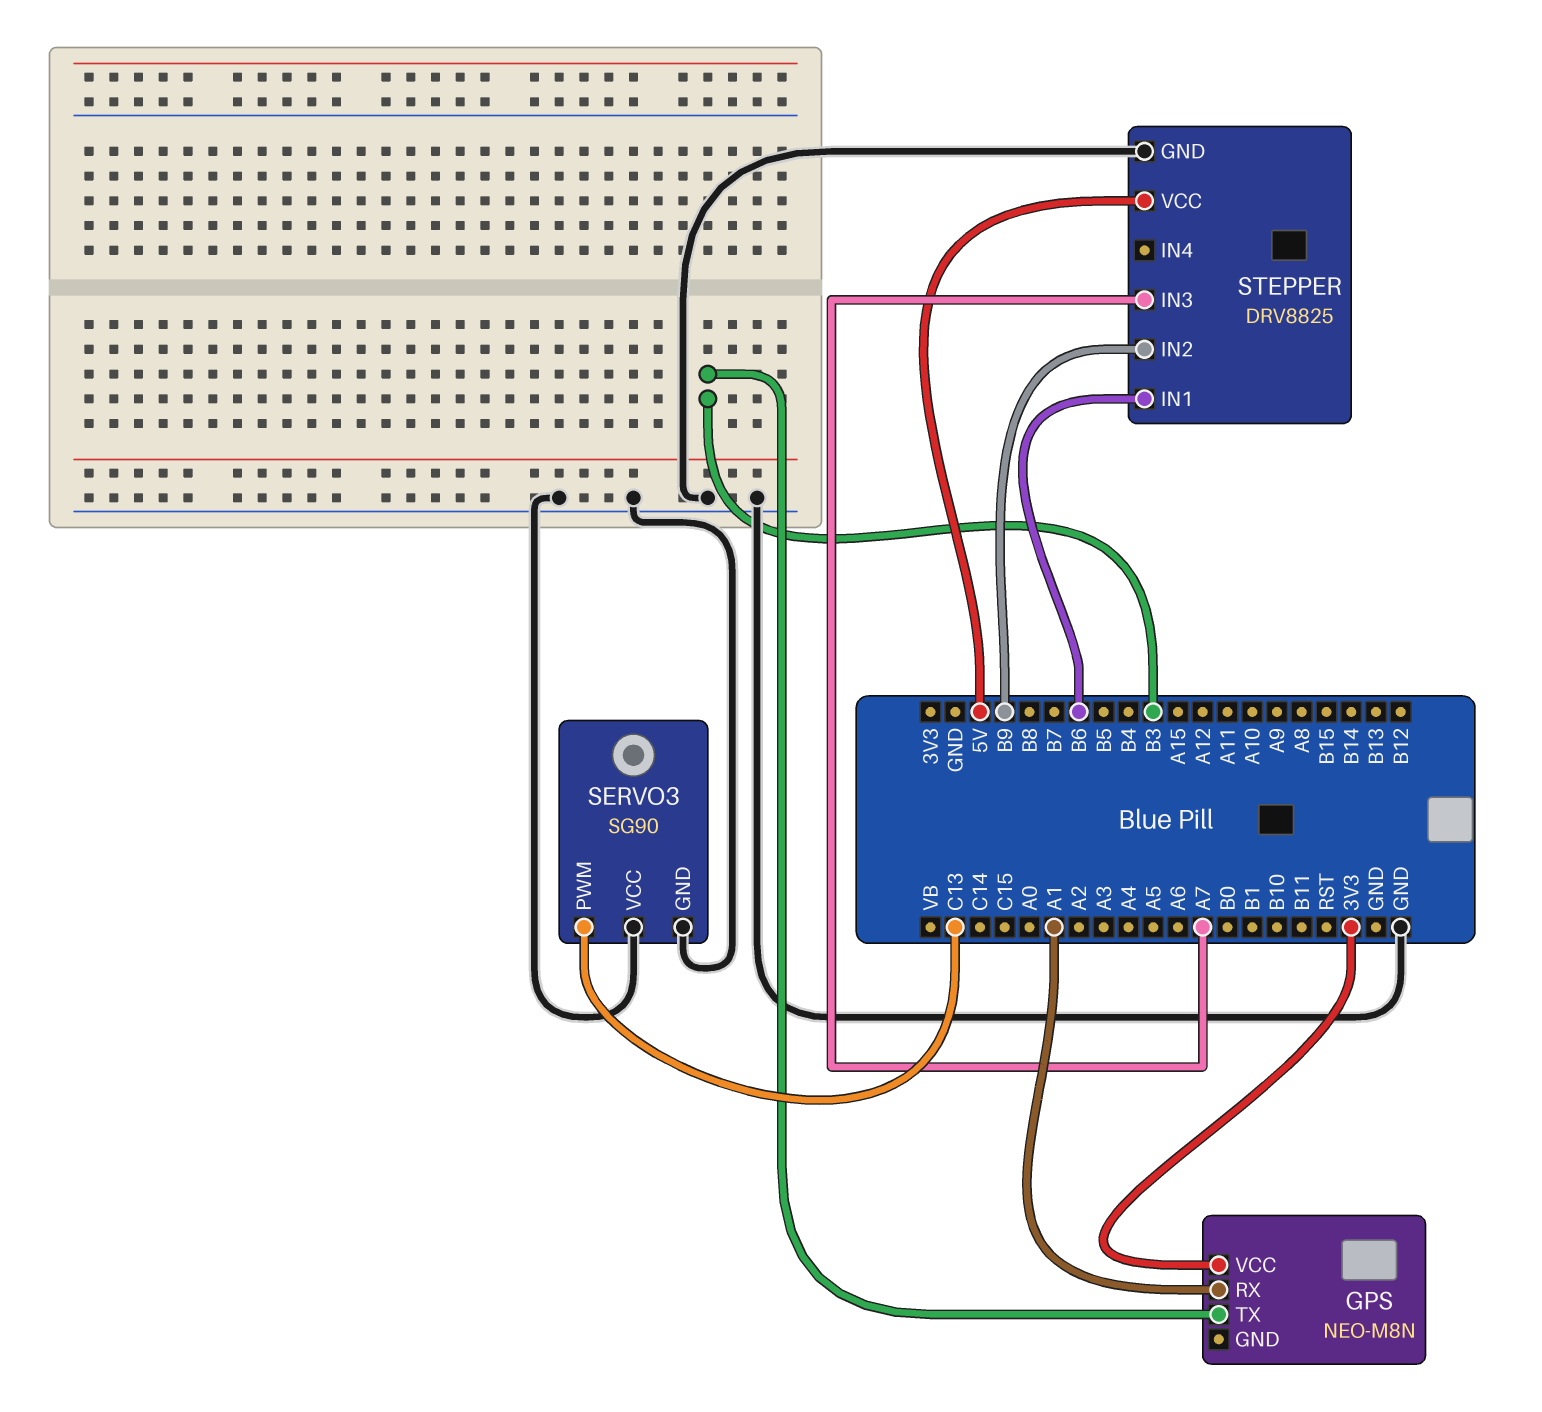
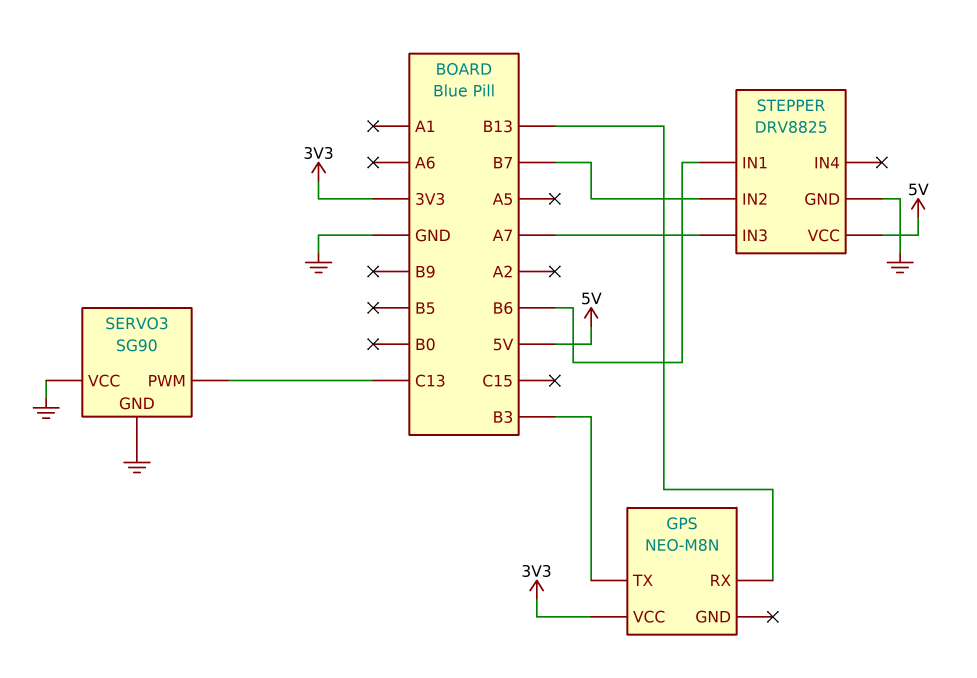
GPS pin RX: A1 -> B13
STEPPER pin IN2: B9 -> B7

